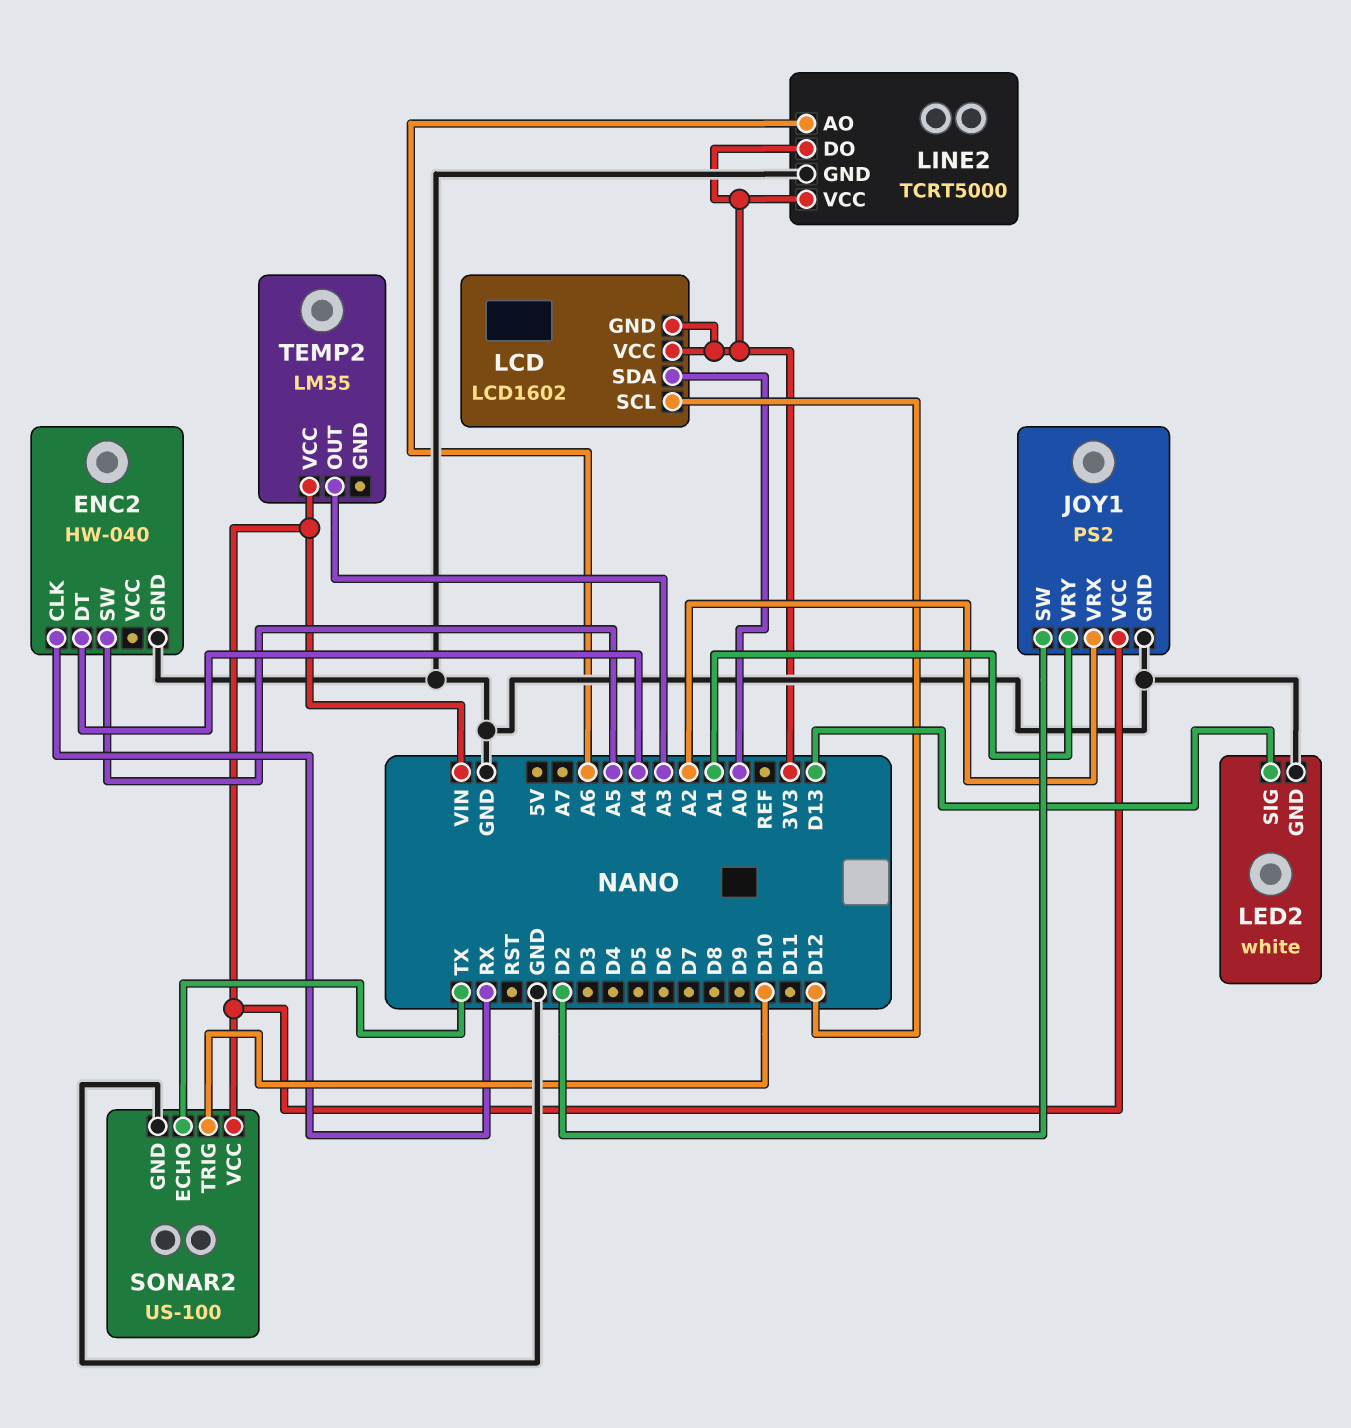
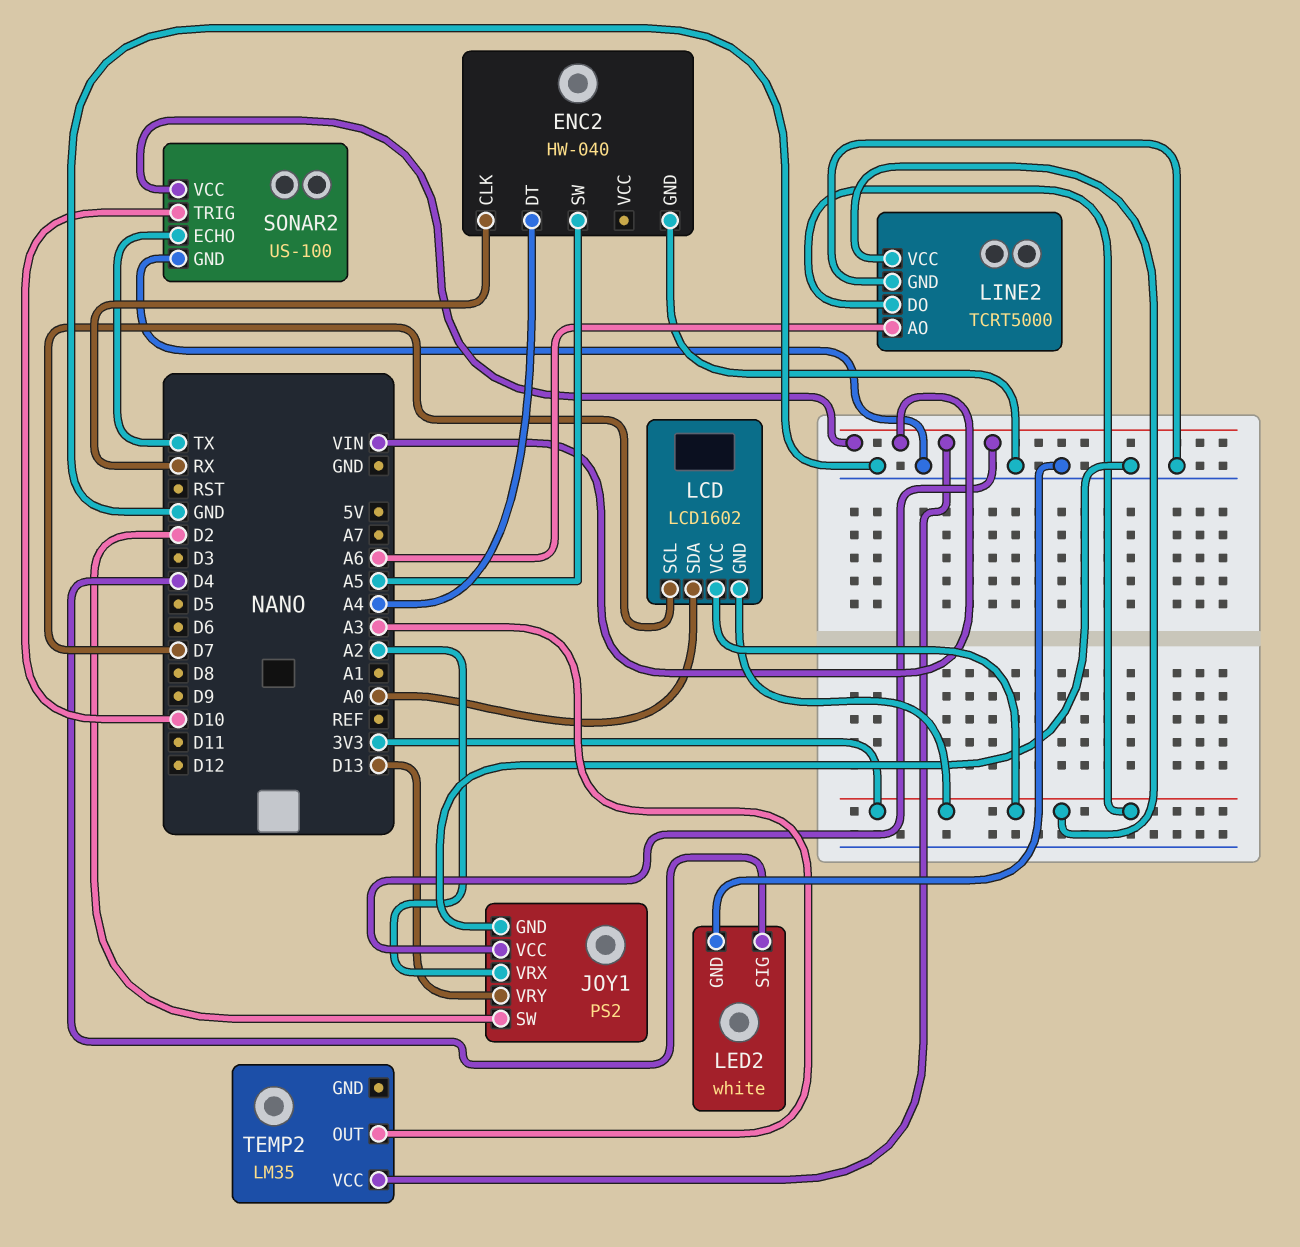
JOY1 pin VRY: A1 -> D13
LCD pin SCL: D12 -> D7
LED2 pin SIG: D13 -> D4

